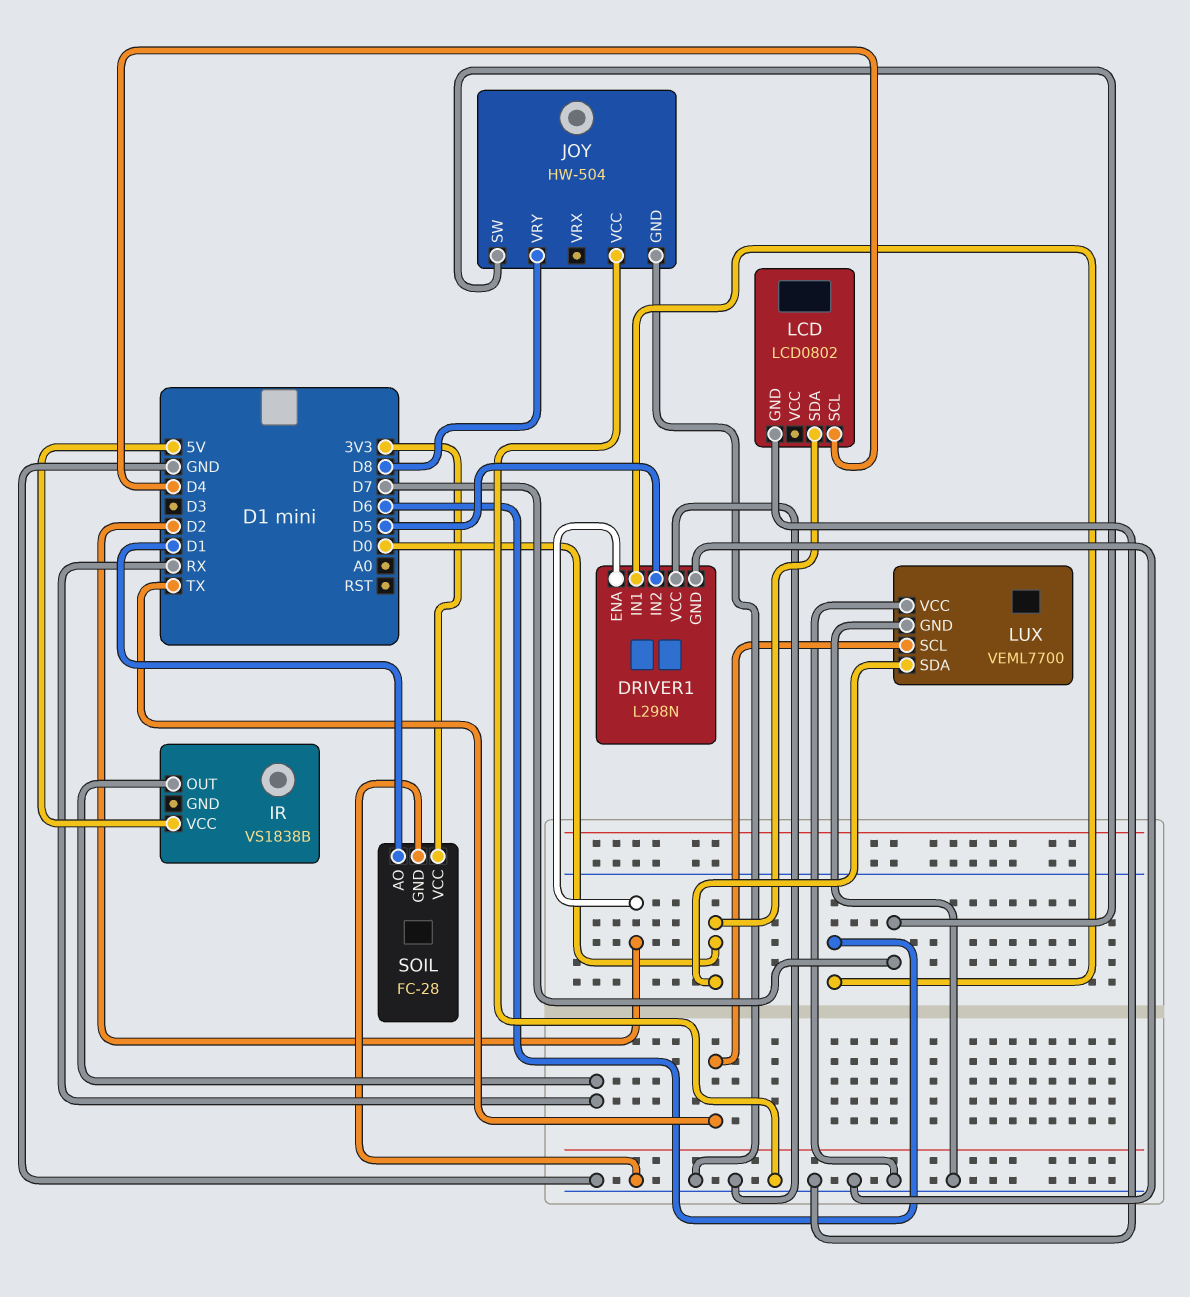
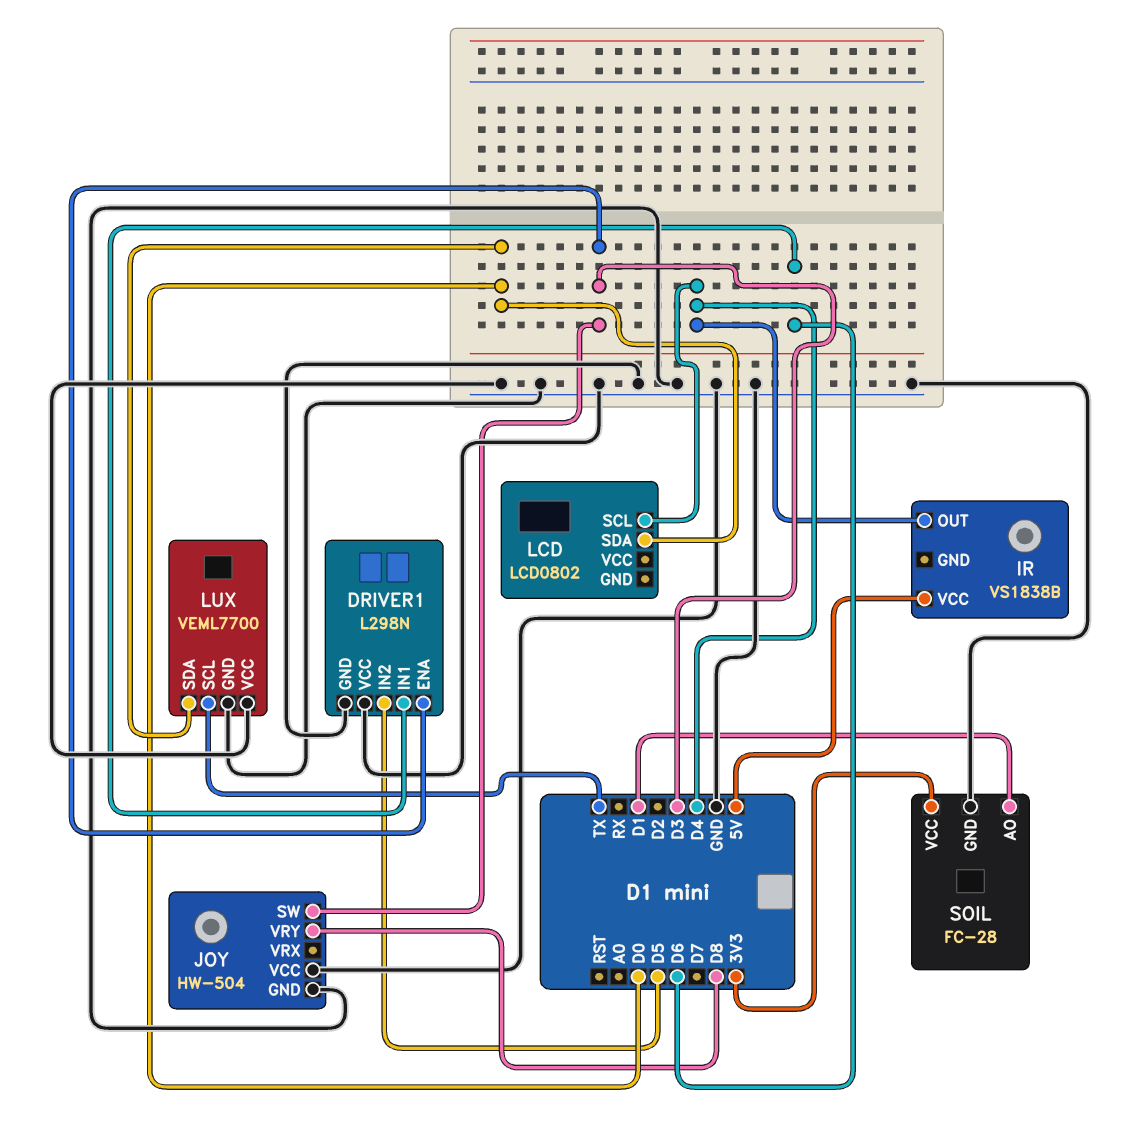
DRIVER1 pin ENA: D2 -> D3
IR pin OUT: RX -> D4
JOY pin SW: D7 -> D3
LCD pin GND: GND -> none

